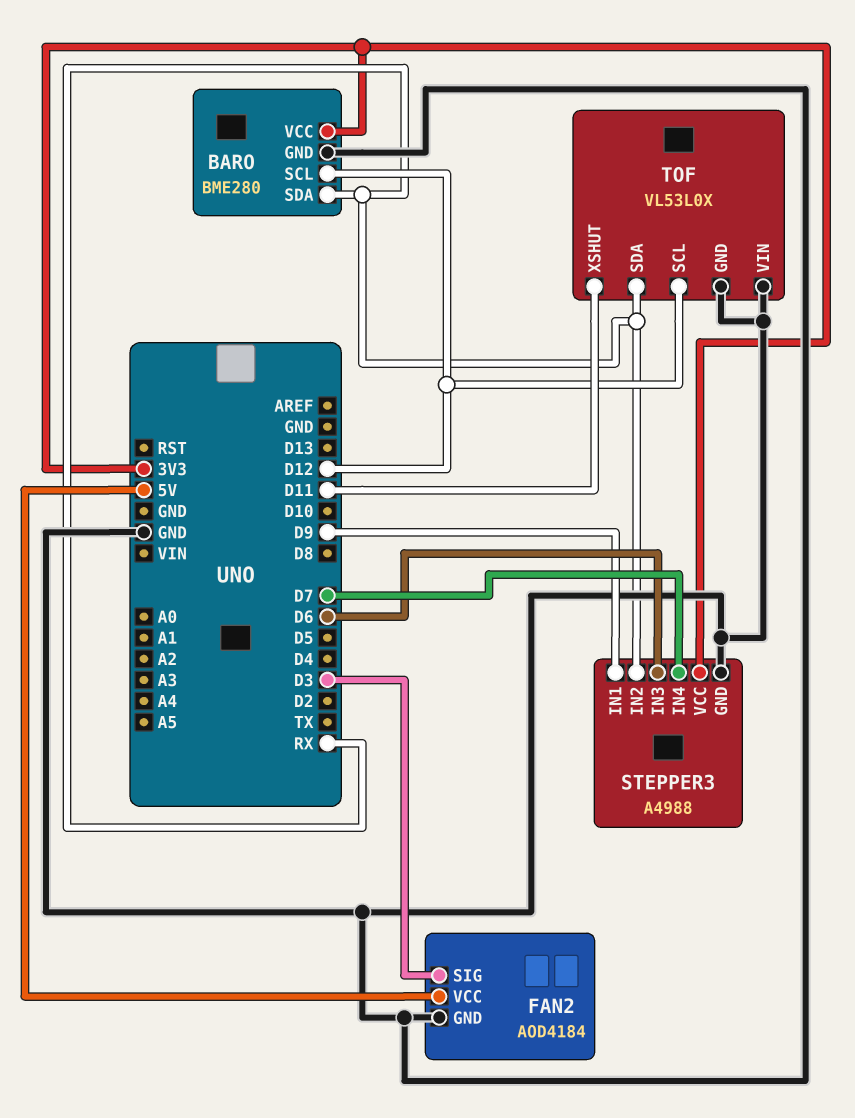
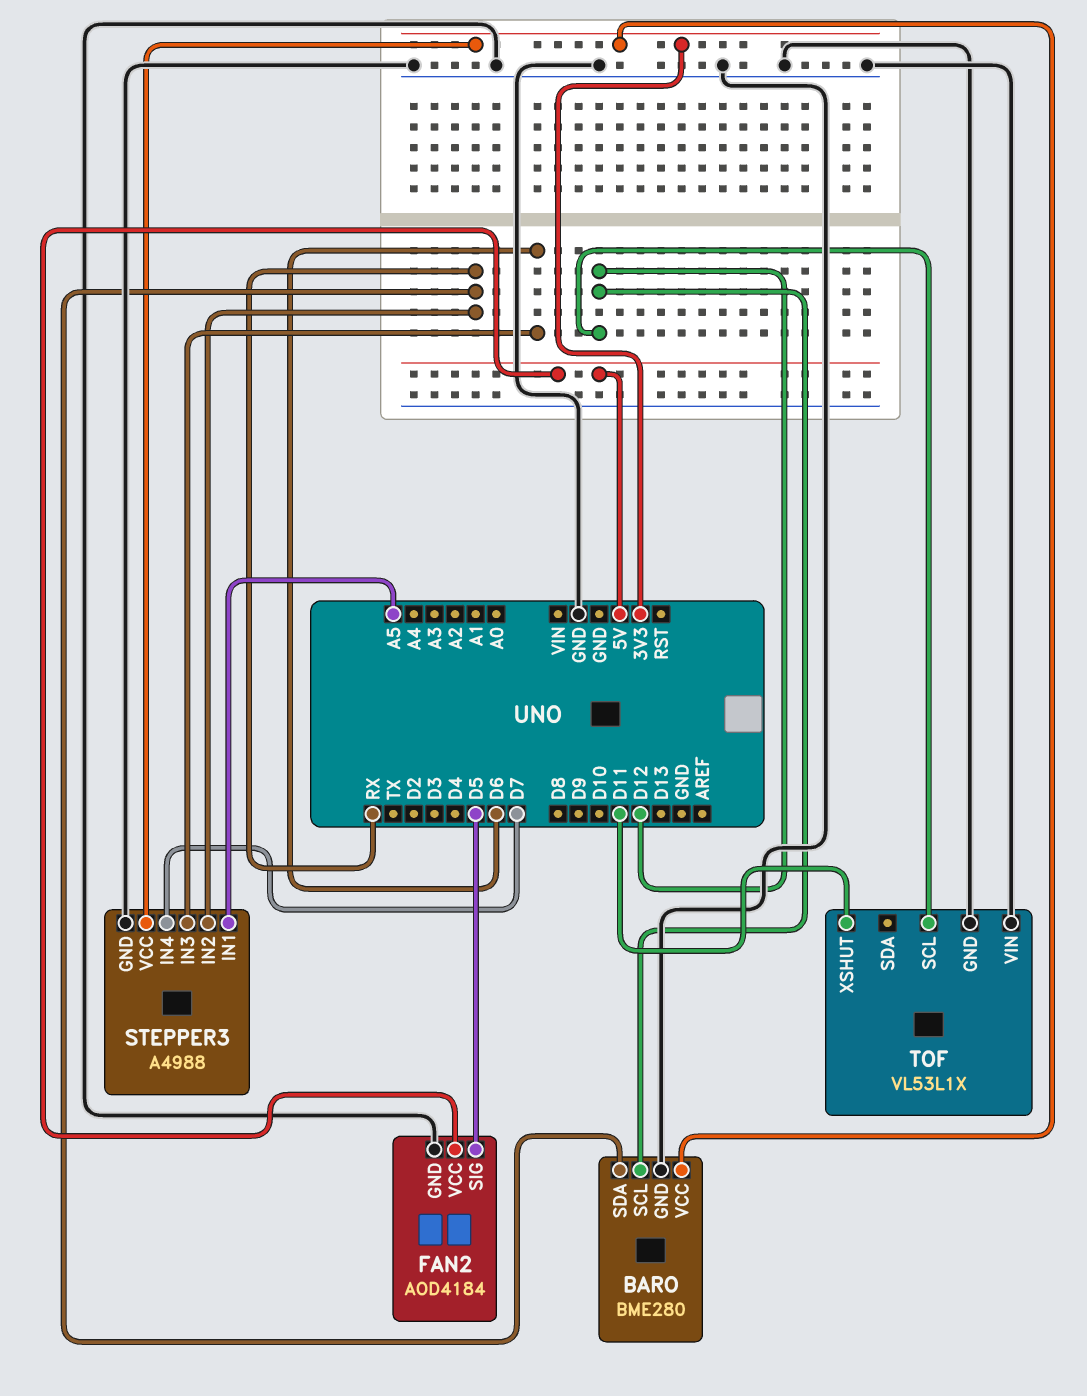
FAN2 pin SIG: D3 -> D5
STEPPER3 pin IN1: D9 -> A5
TOF: VL53L0X -> VL53L1X
TOF pin SDA: RX -> none

